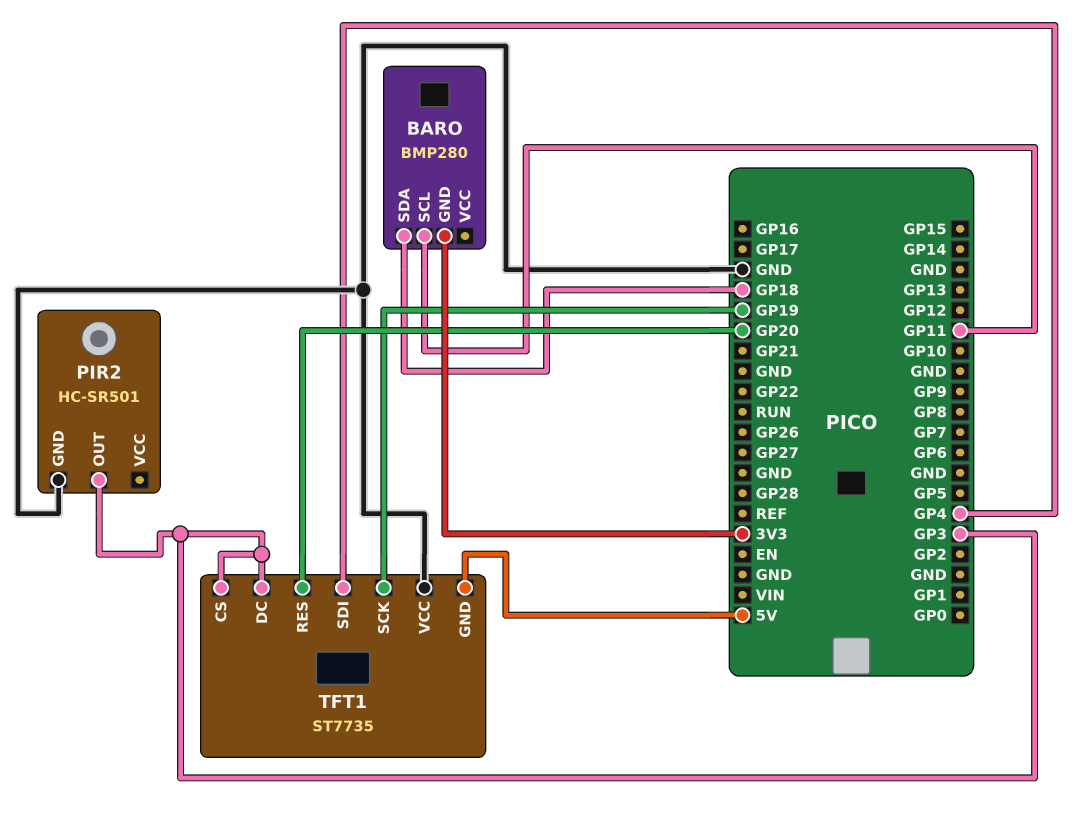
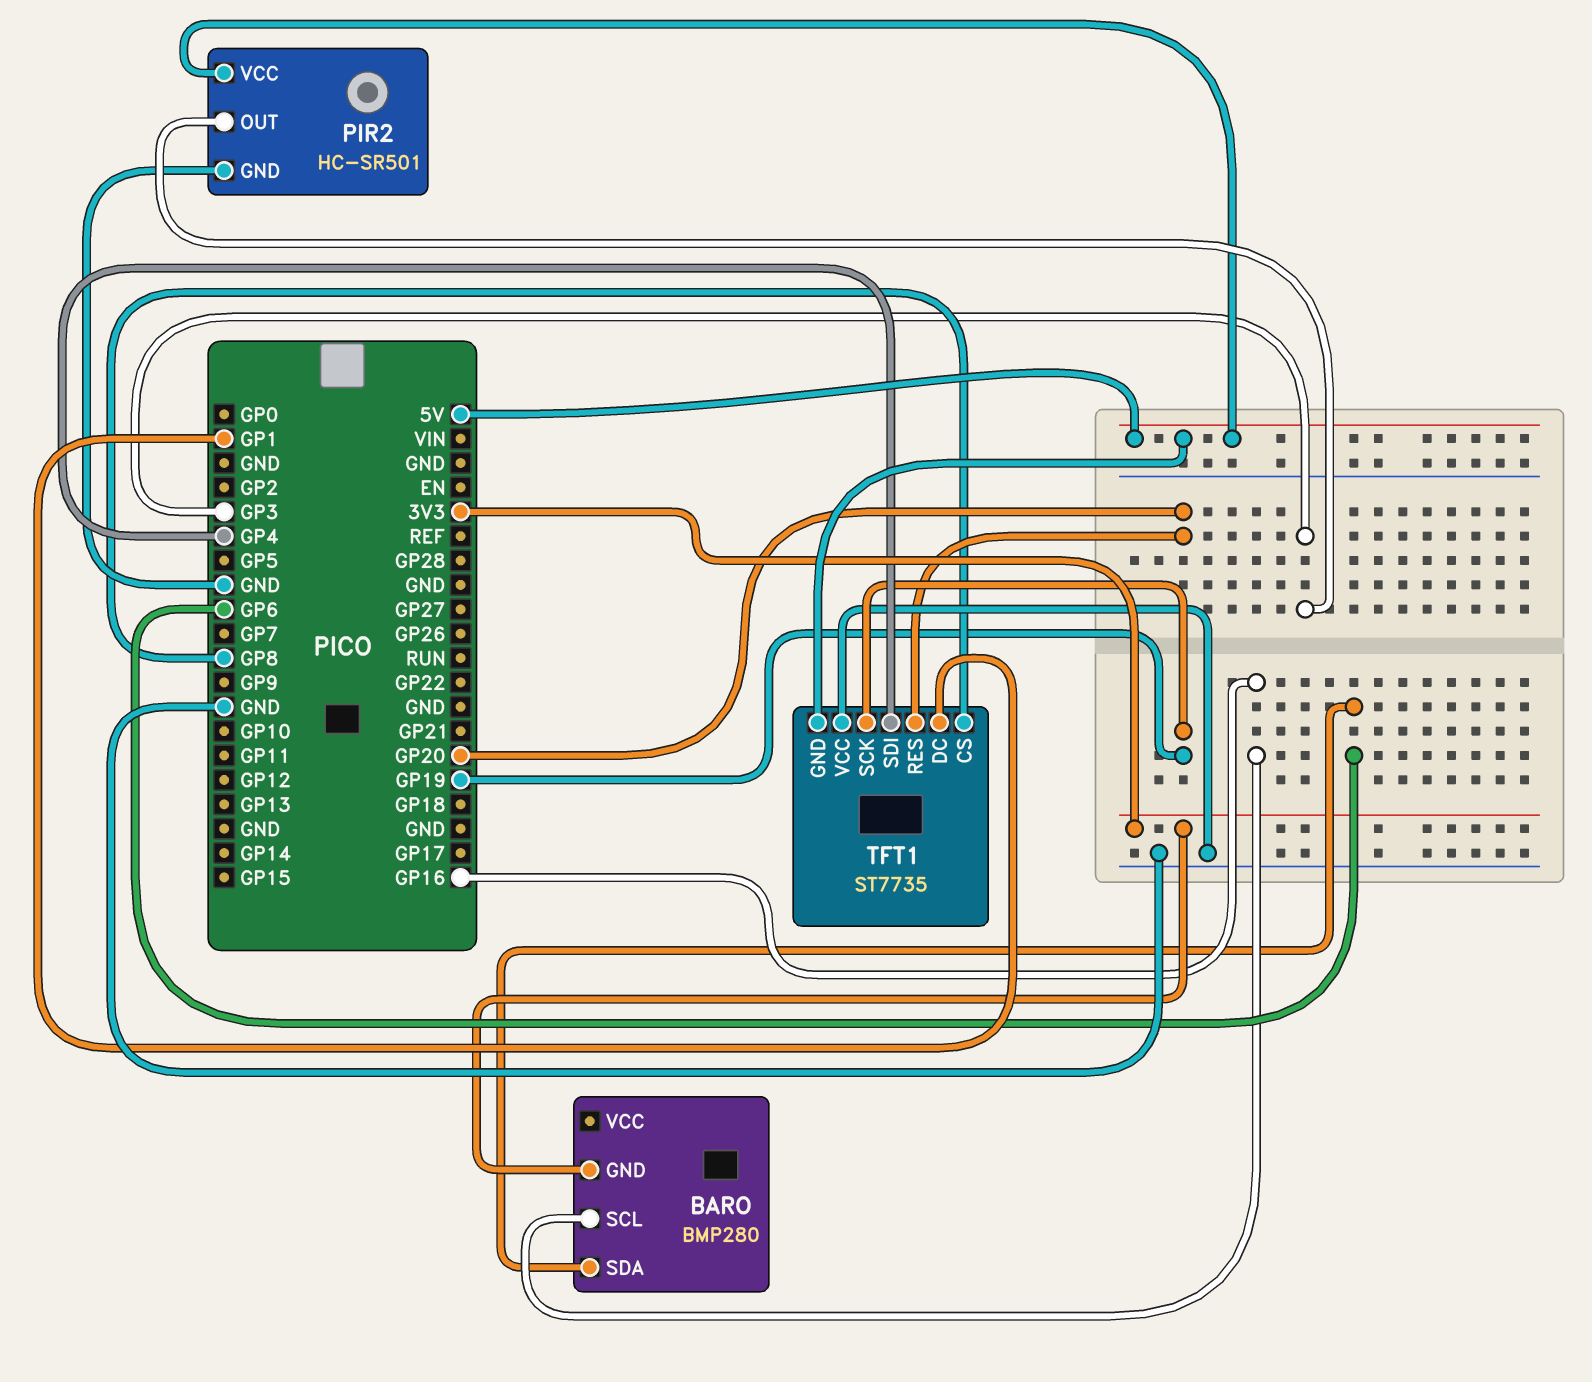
BARO pin SCL: GP11 -> GP16
BARO pin SDA: GP18 -> GP6
PIR2 pin VCC: none -> 5V
TFT1 pin CS: GP3 -> GP8
TFT1 pin DC: GP3 -> GP1

